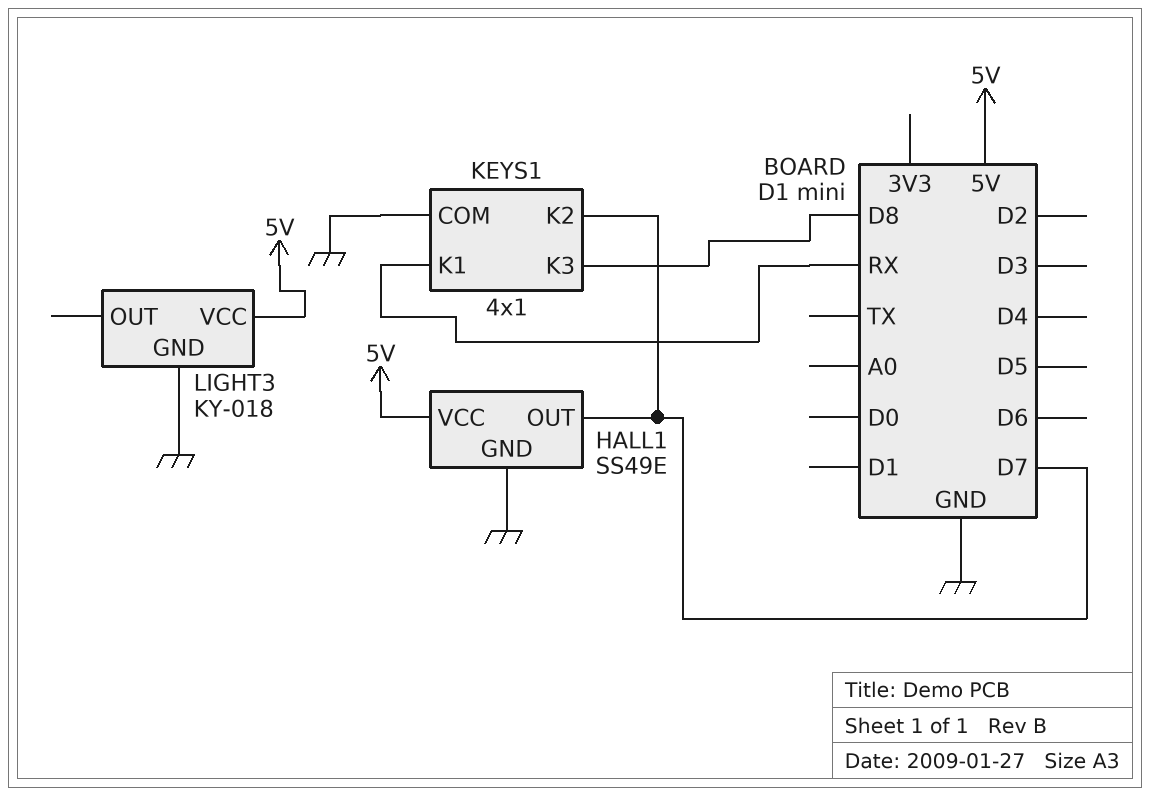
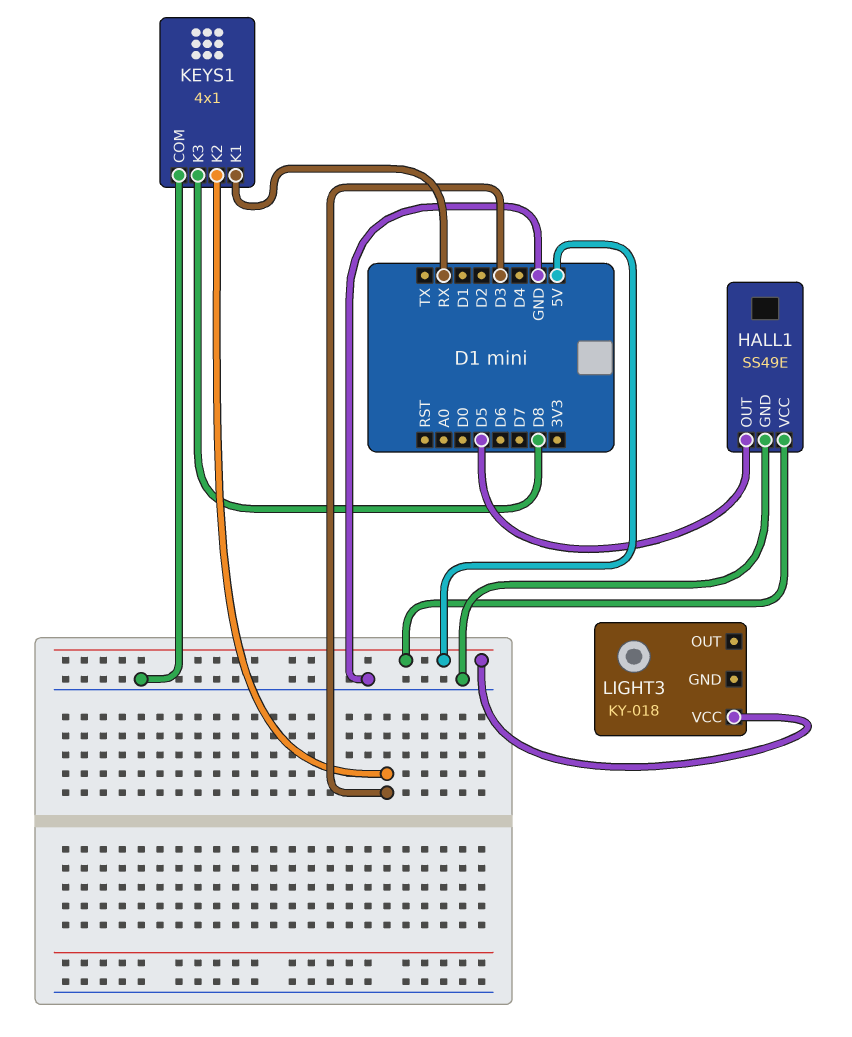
HALL1 pin OUT: D7 -> D5
KEYS1 pin K2: D7 -> D3
LIGHT3 pin GND: GND -> none

